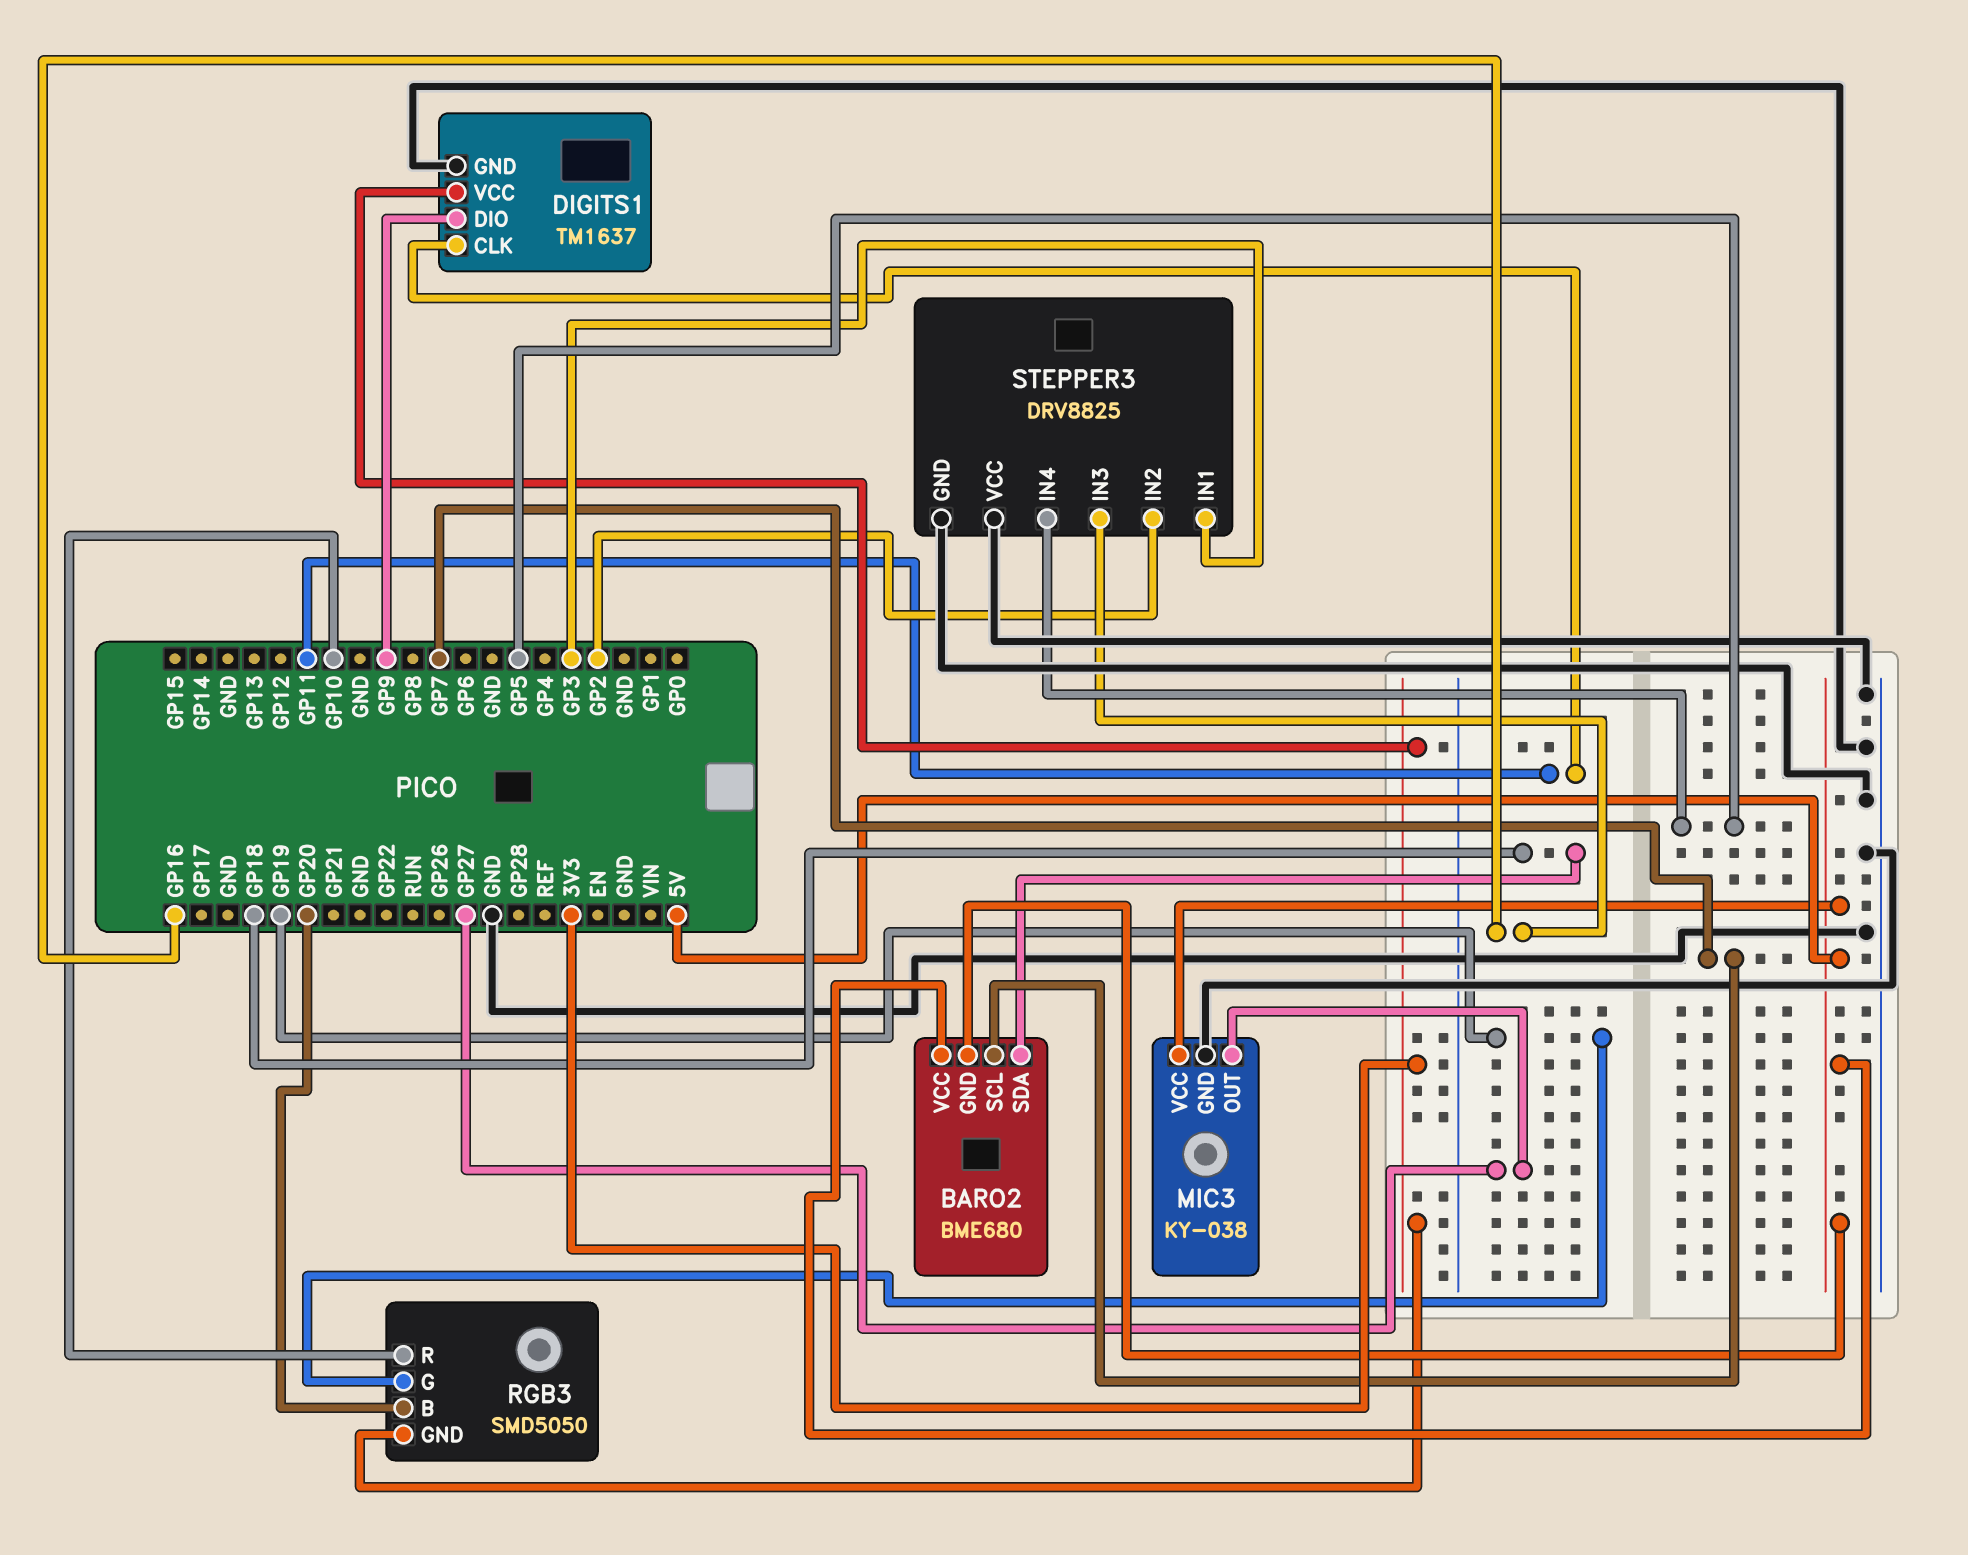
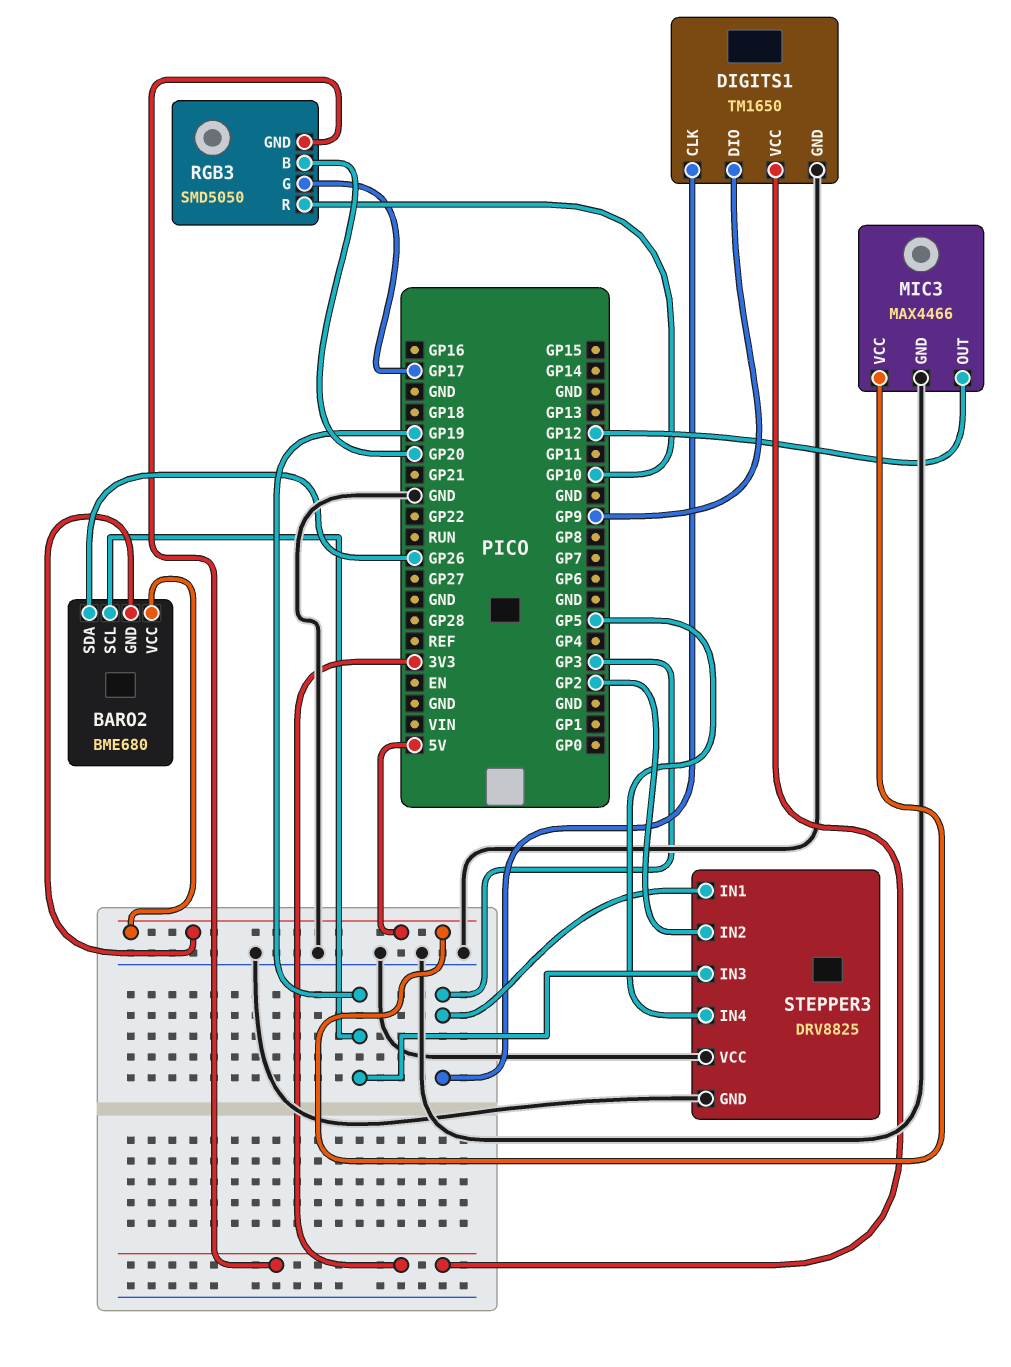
BARO2 pin SCL: GP7 -> GP19
BARO2 pin SDA: GP18 -> GP26
DIGITS1: TM1637 -> TM1650
DIGITS1 pin CLK: GP11 -> GP3
MIC3: KY-038 -> MAX4466
MIC3 pin OUT: GP27 -> GP12
RGB3 pin G: GP19 -> GP17
STEPPER3 pin IN3: GP16 -> GP19

